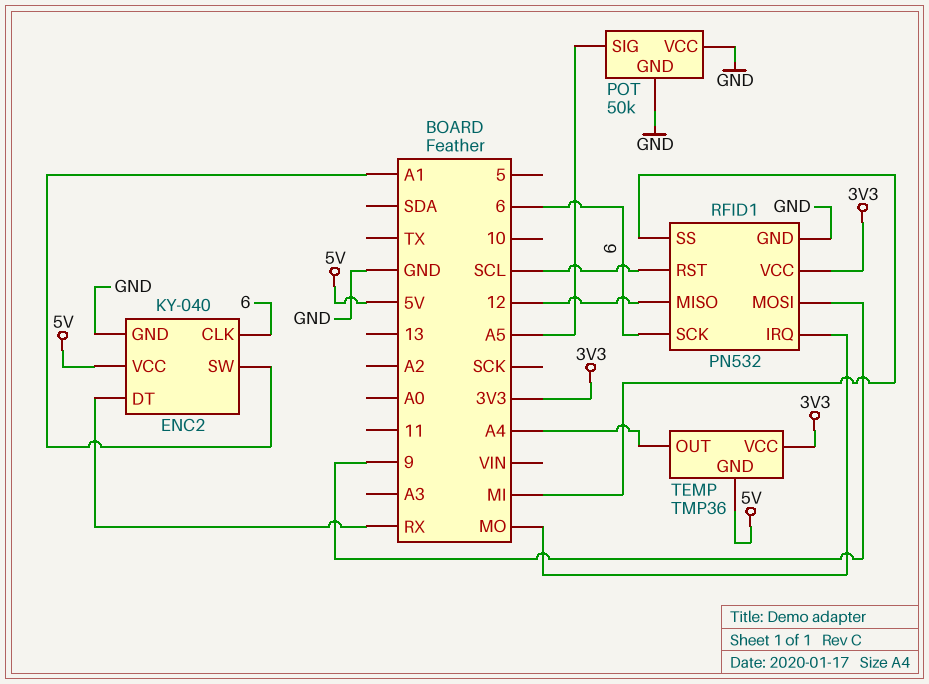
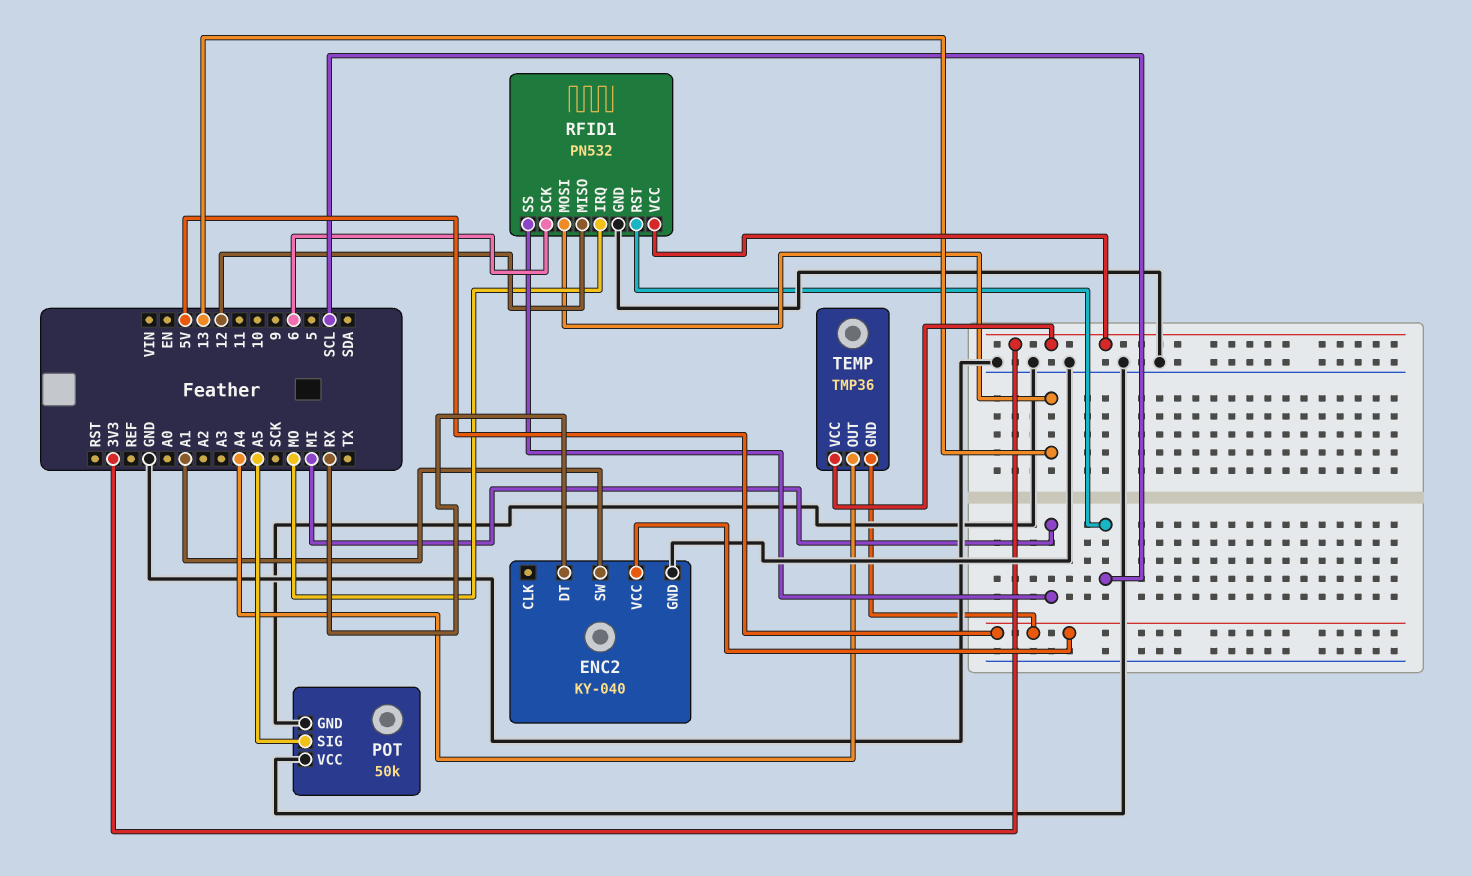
ENC2 pin CLK: 6 -> none
RFID1 pin MOSI: 9 -> 13

